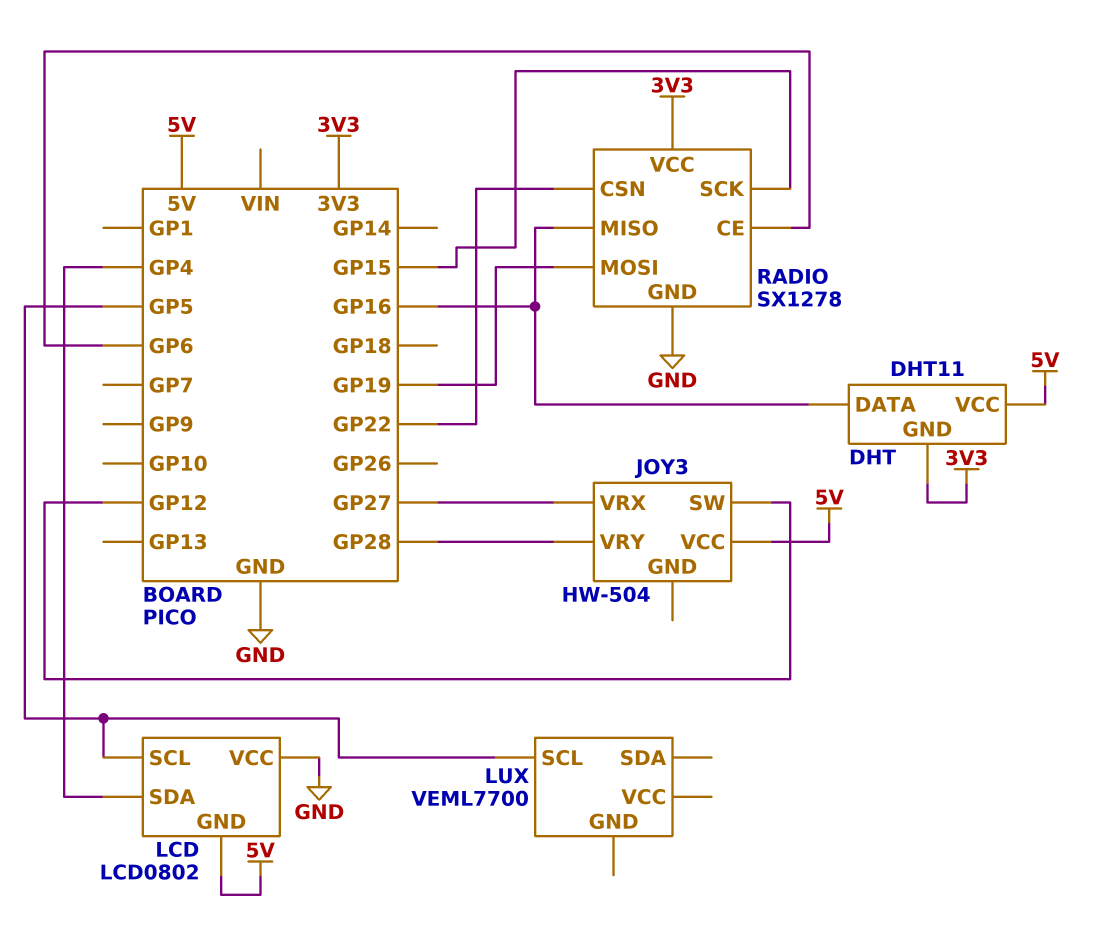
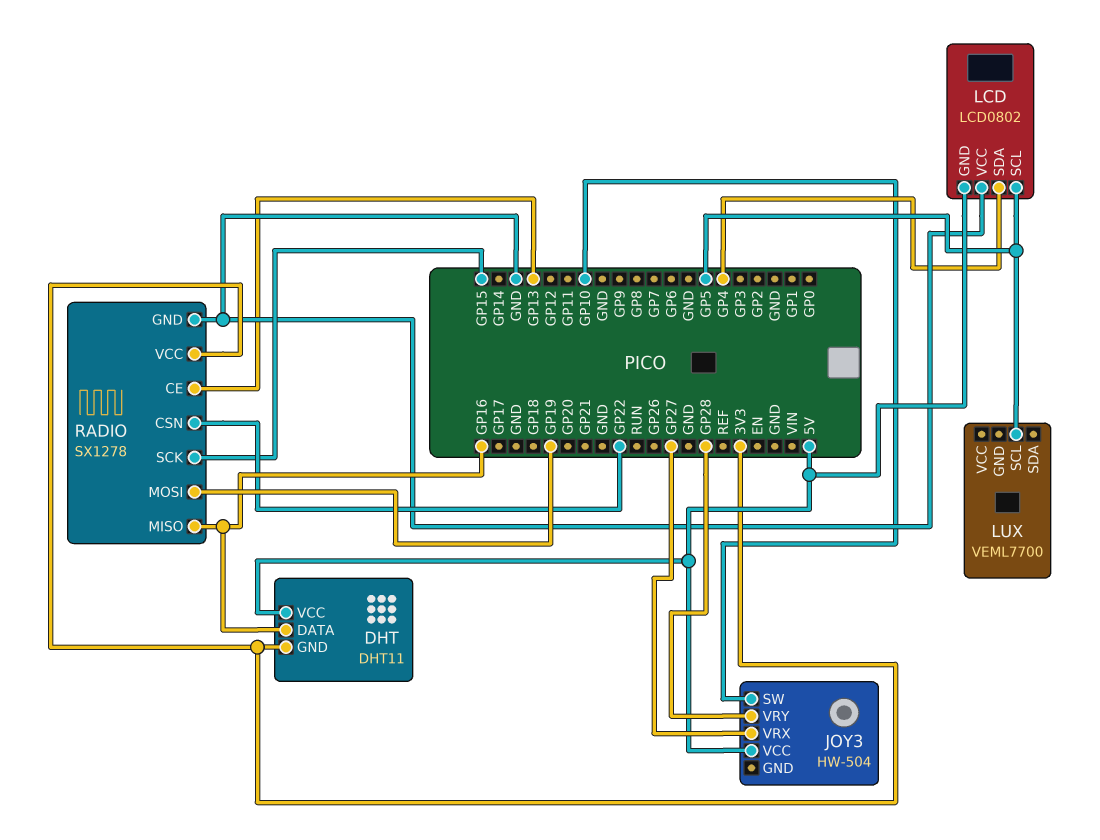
JOY3 pin SW: GP12 -> GP10
RADIO pin CE: GP6 -> GP13

